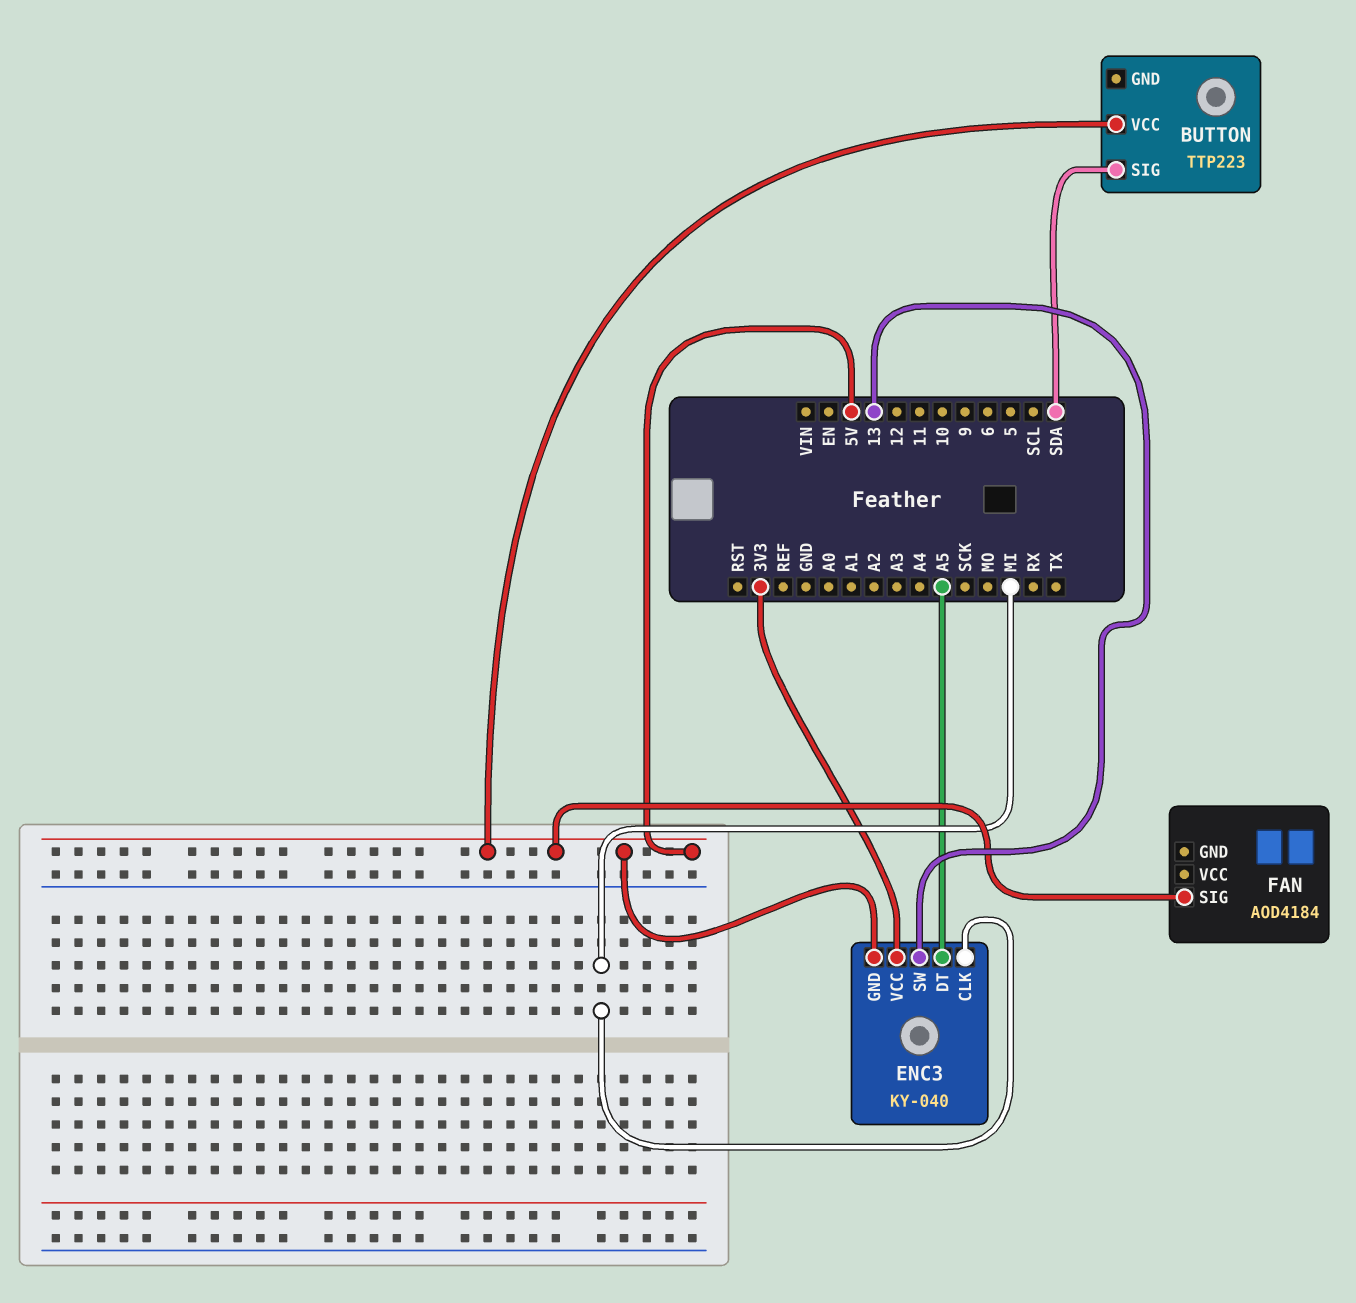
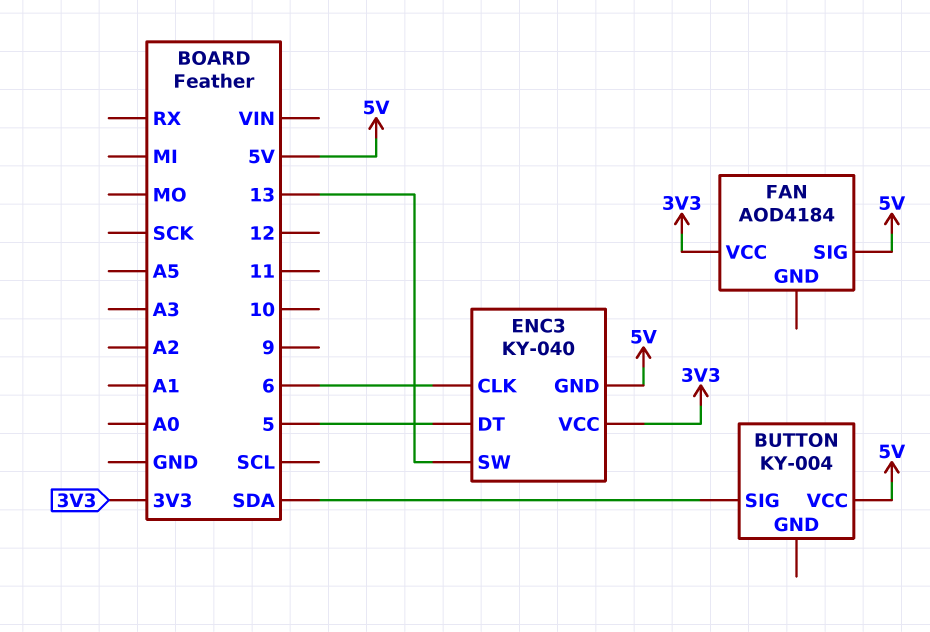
BUTTON: TTP223 -> KY-004
ENC3 pin CLK: MI -> 6
ENC3 pin DT: A5 -> 5
FAN pin VCC: none -> 3V3

